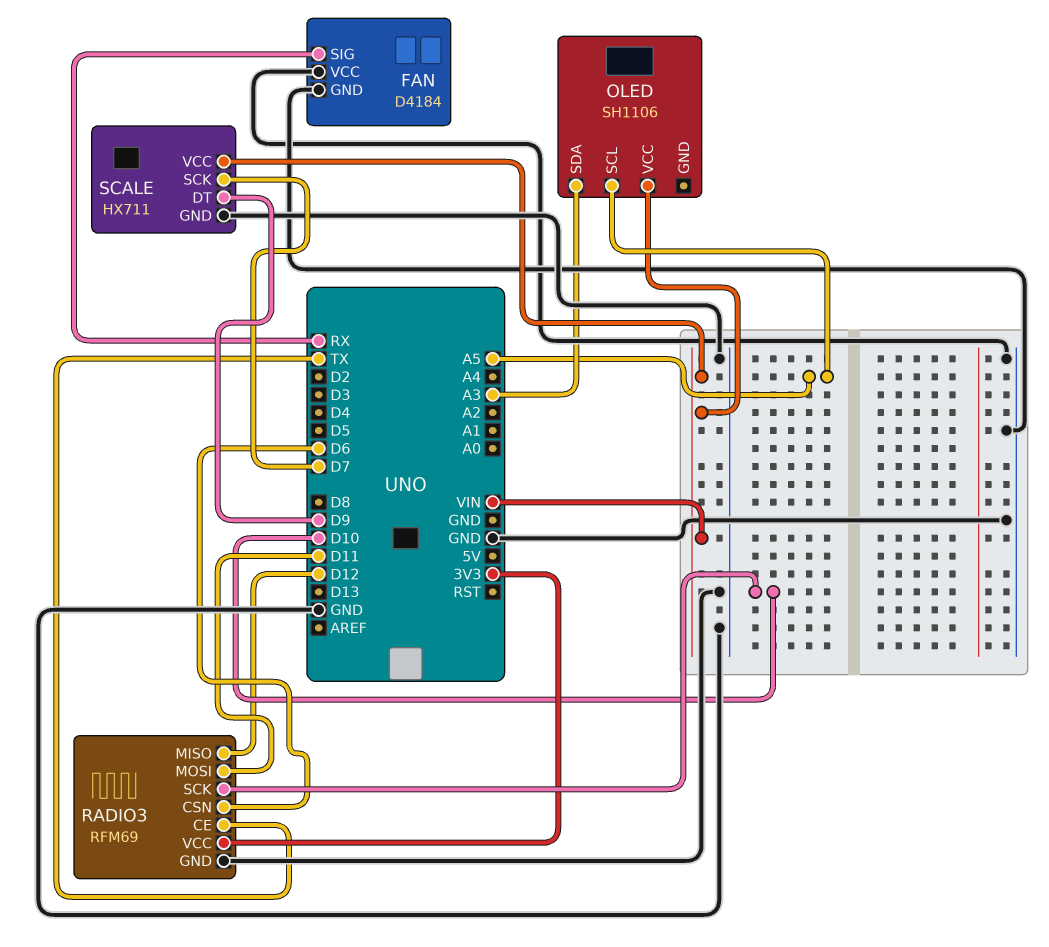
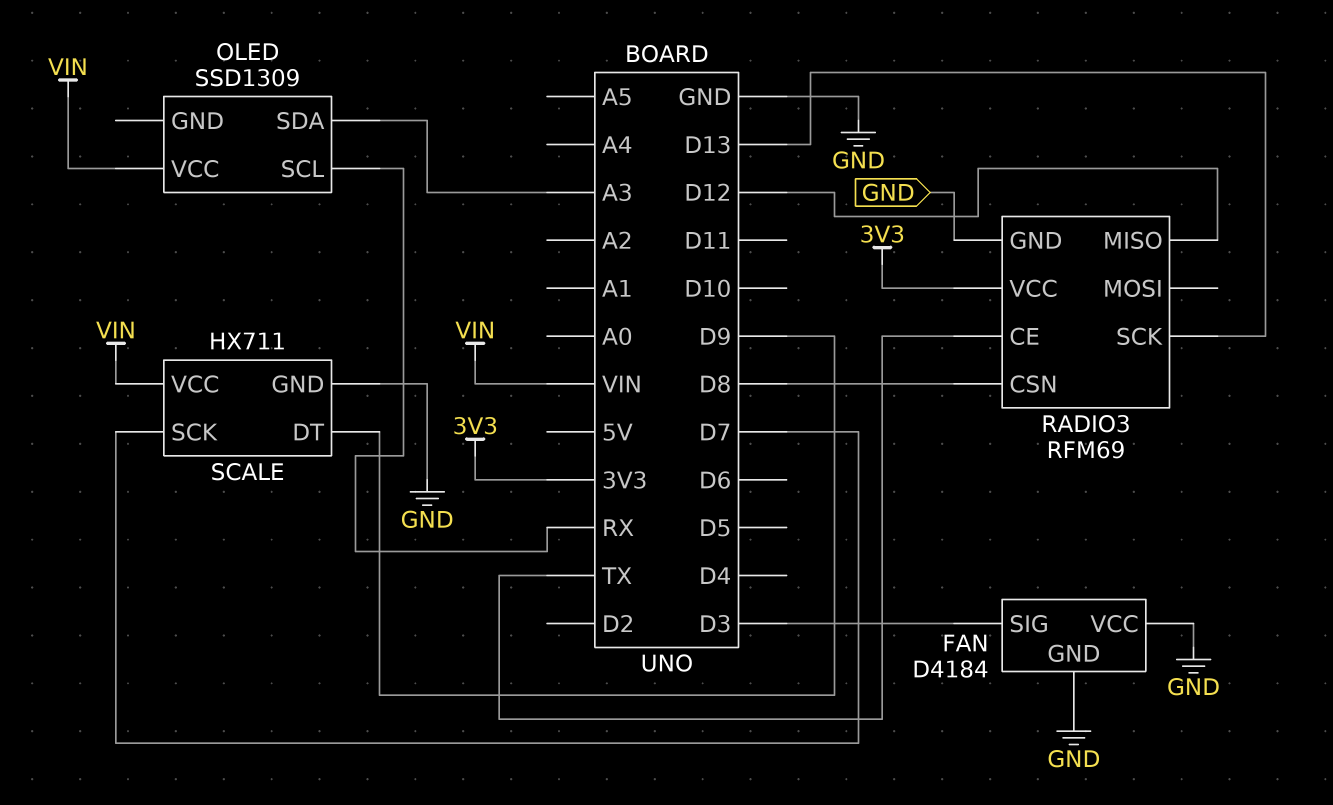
FAN pin SIG: RX -> D3
OLED: SH1106 -> SSD1309
OLED pin SCL: A5 -> RX
RADIO3 pin CSN: D6 -> D8
RADIO3 pin MOSI: D11 -> none
RADIO3 pin SCK: D10 -> D13

